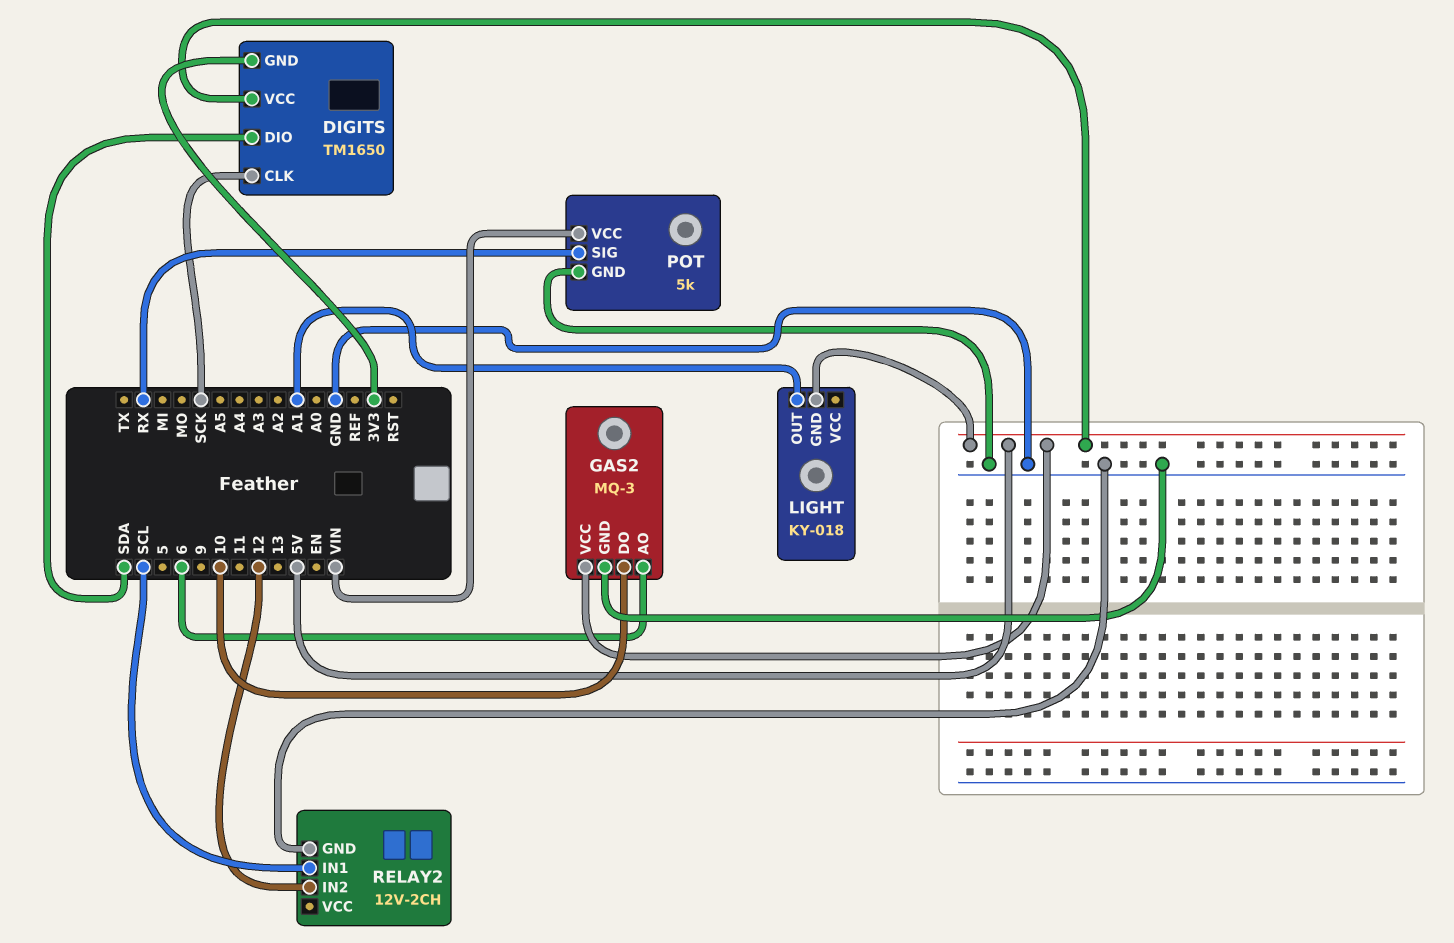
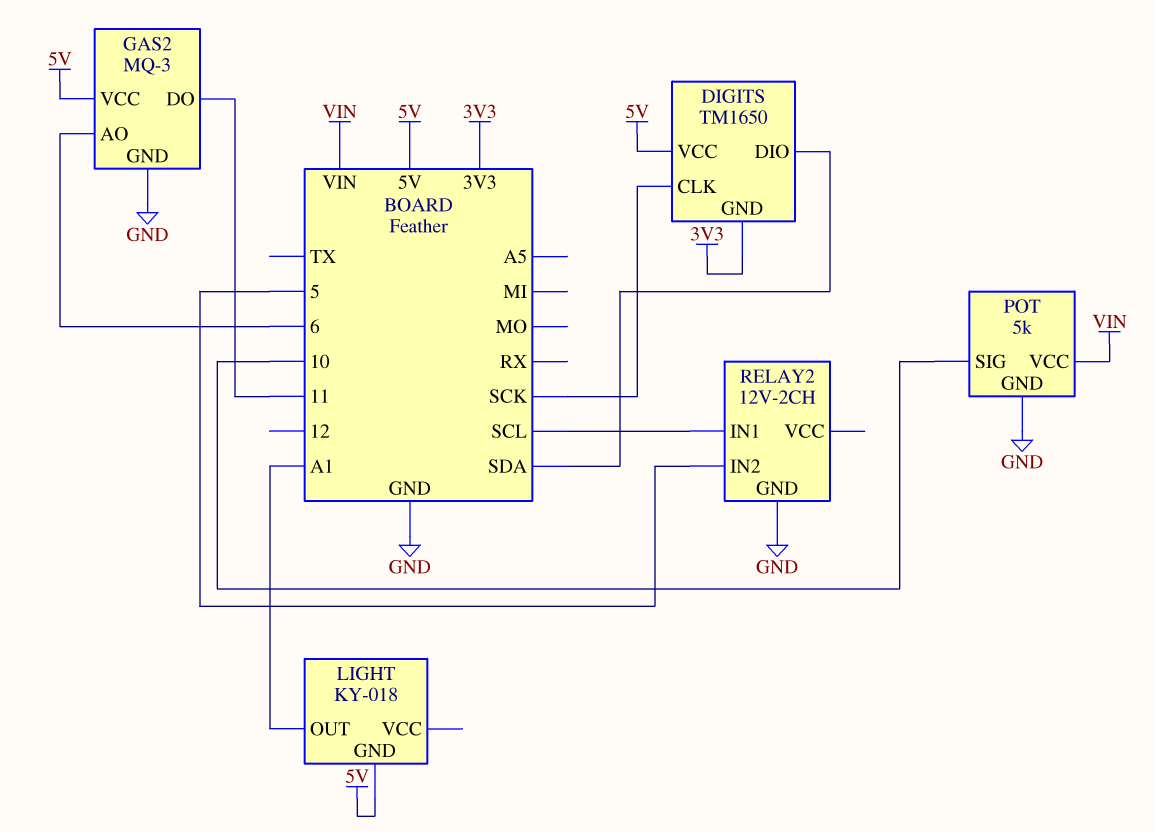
GAS2 pin DO: 10 -> 11
POT pin SIG: RX -> 10
RELAY2 pin IN2: 12 -> 5

